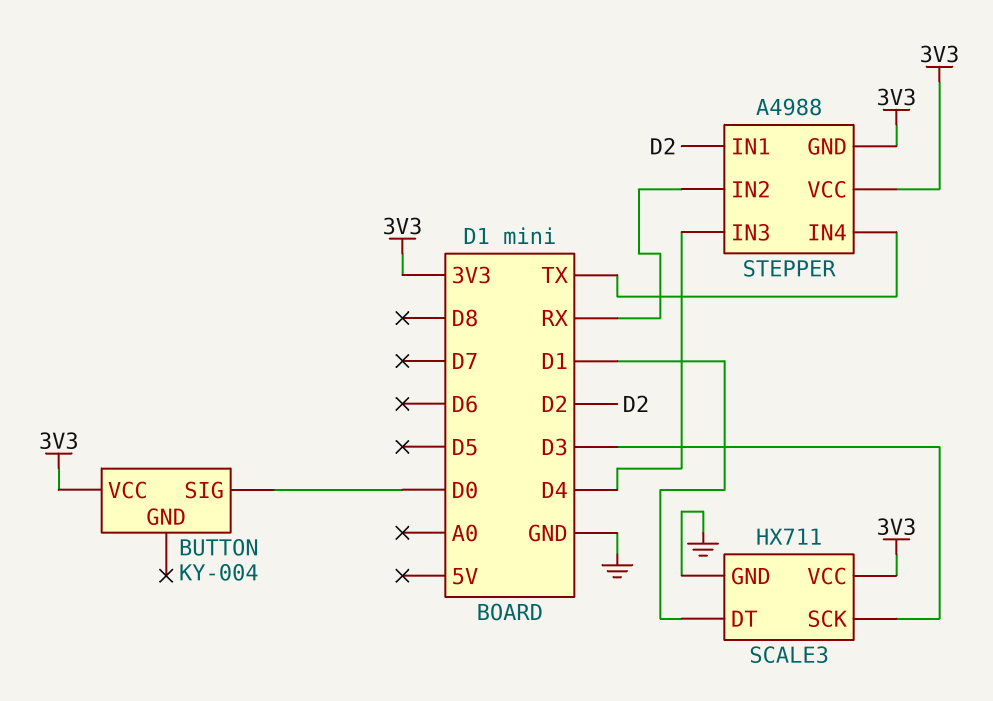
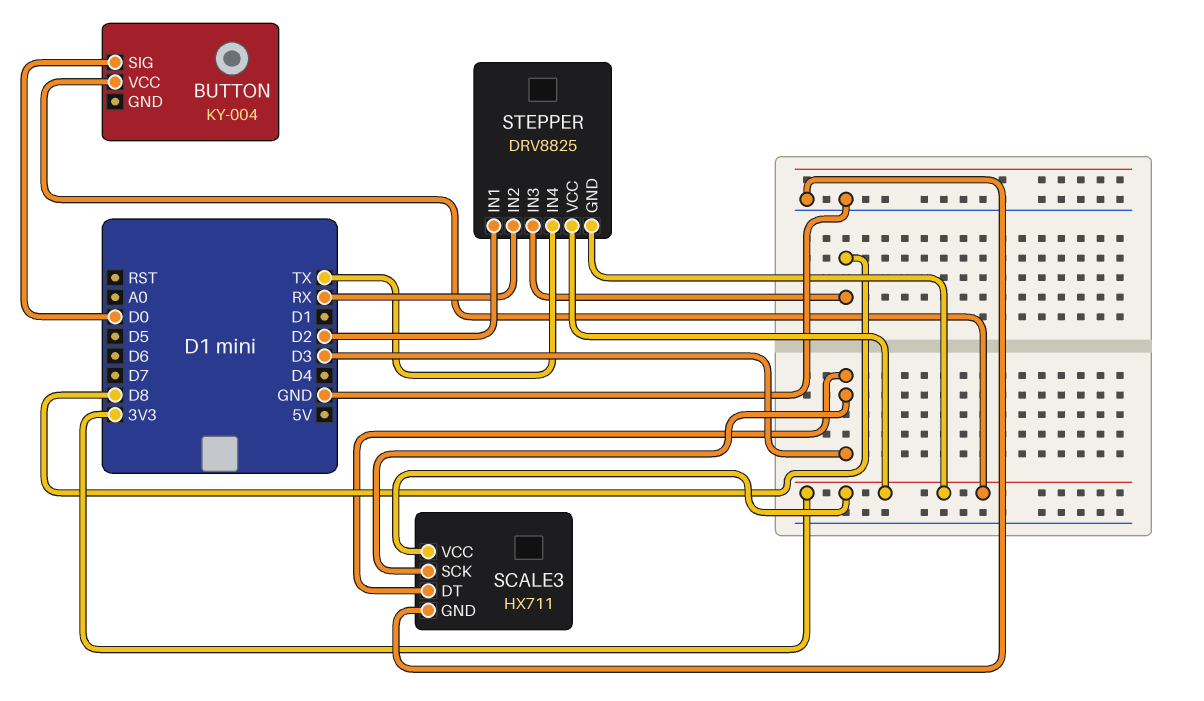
SCALE3 pin DT: D1 -> D3
STEPPER: A4988 -> DRV8825
STEPPER pin IN3: D4 -> D8

